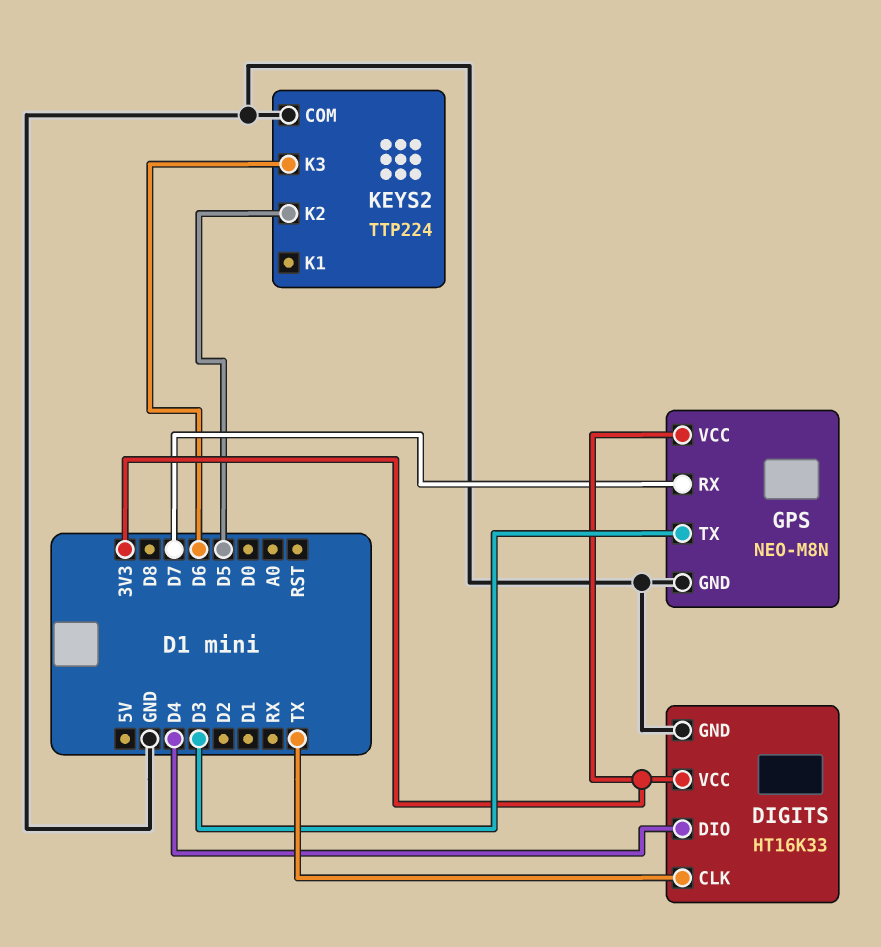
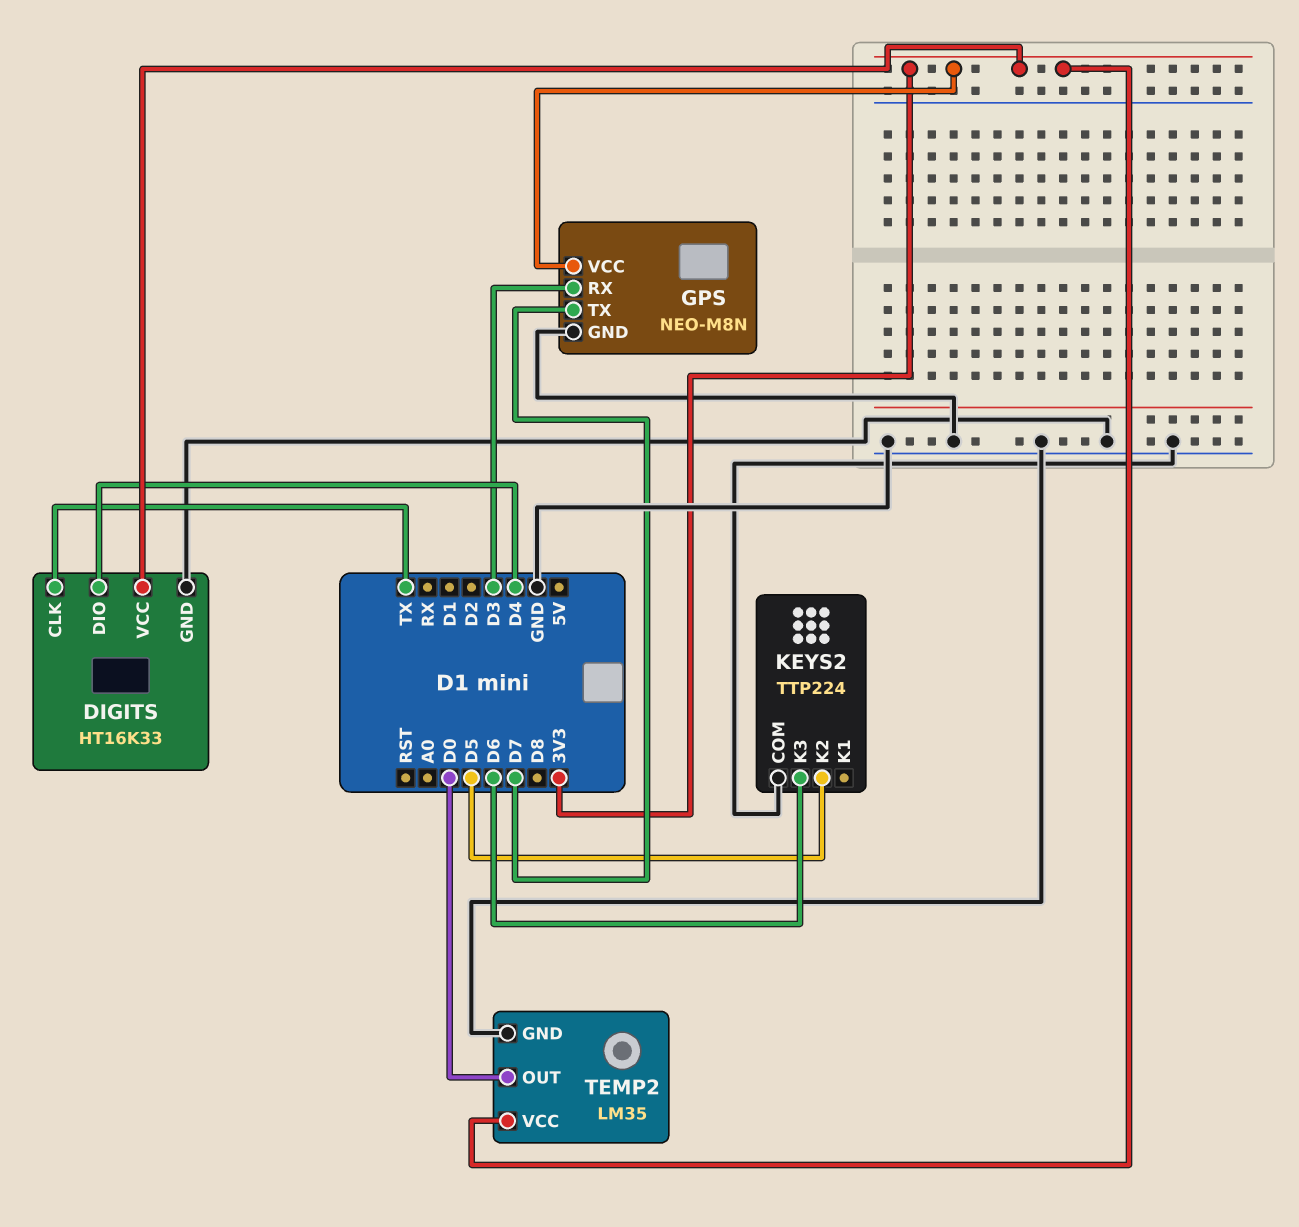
GPS pin RX: D7 -> D3
GPS pin TX: D3 -> D7
TEMP2: none -> LM35
TEMP2 pin GND: none -> GND
TEMP2 pin OUT: none -> D0
TEMP2 pin VCC: none -> 3V3

